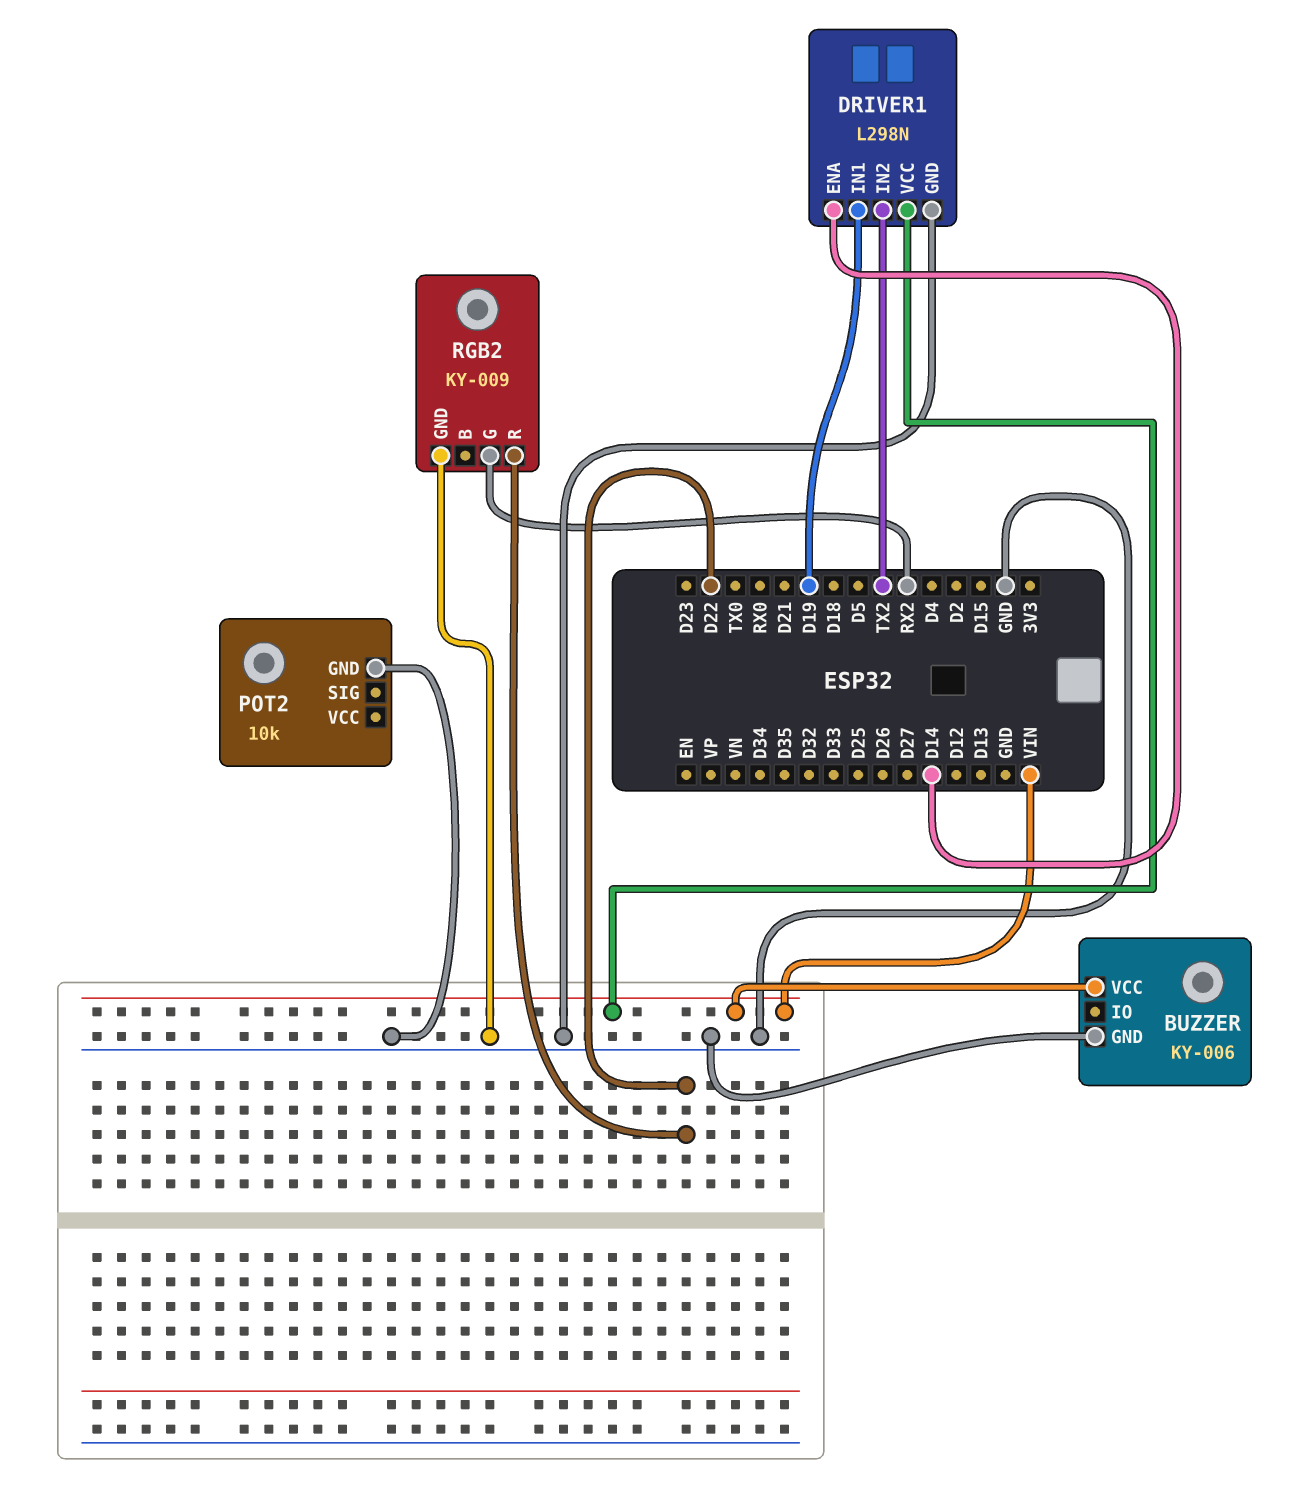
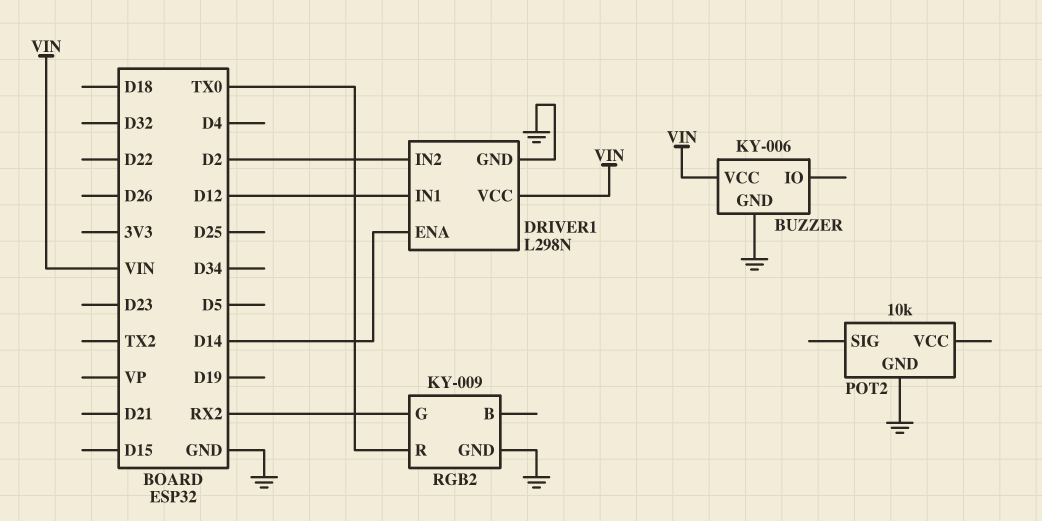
DRIVER1 pin IN1: D19 -> D12
DRIVER1 pin IN2: TX2 -> D2
RGB2 pin R: D22 -> TX0

